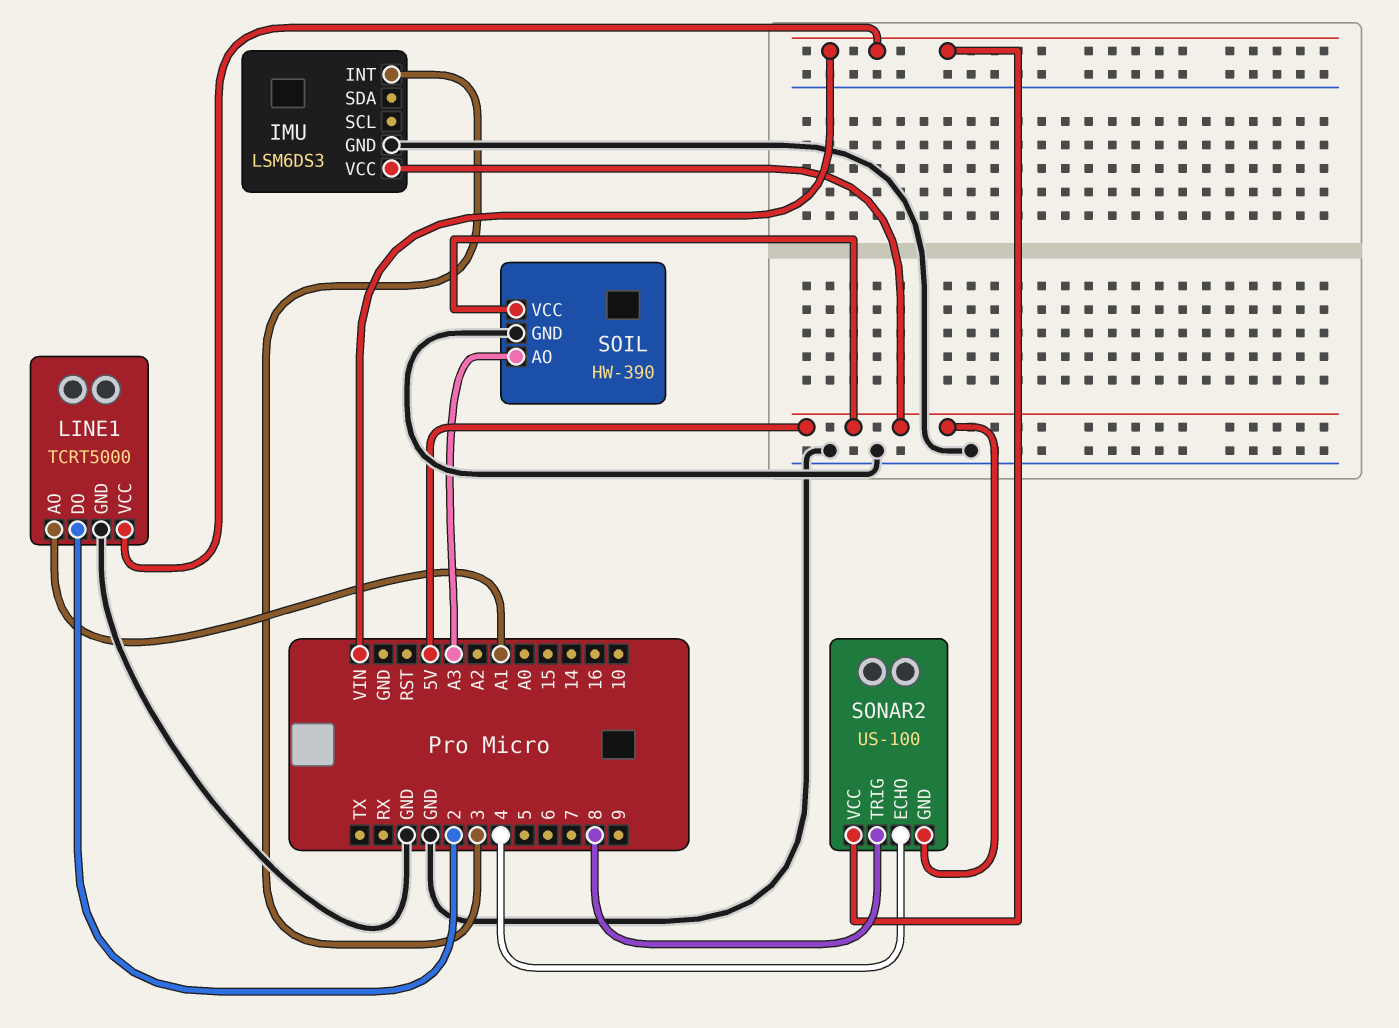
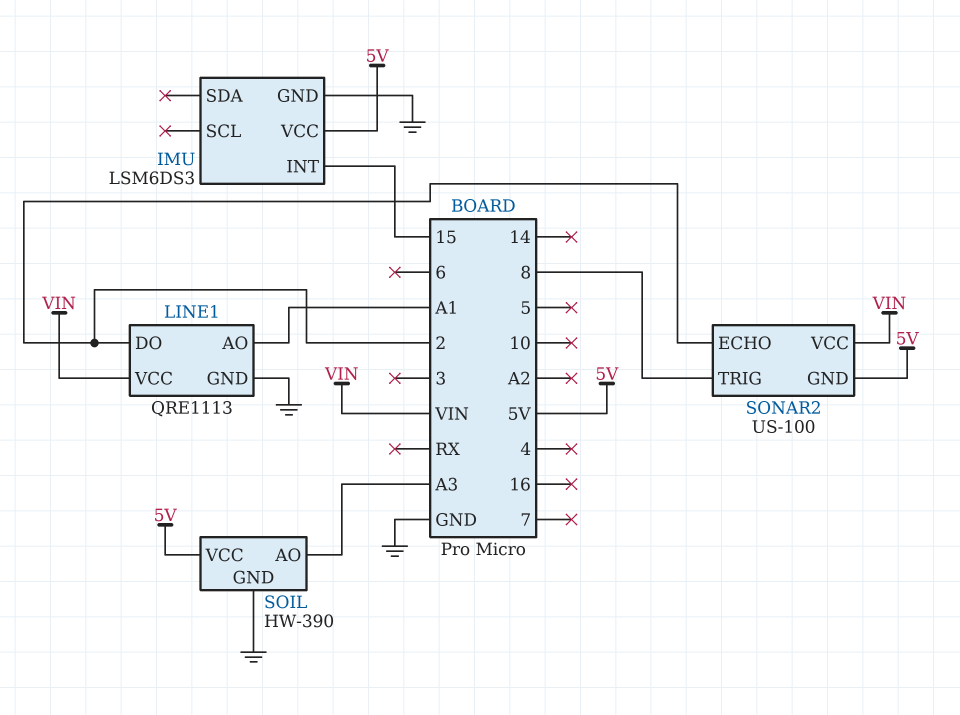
IMU pin INT: 3 -> 15
LINE1: TCRT5000 -> QRE1113
SONAR2 pin ECHO: 4 -> 2

